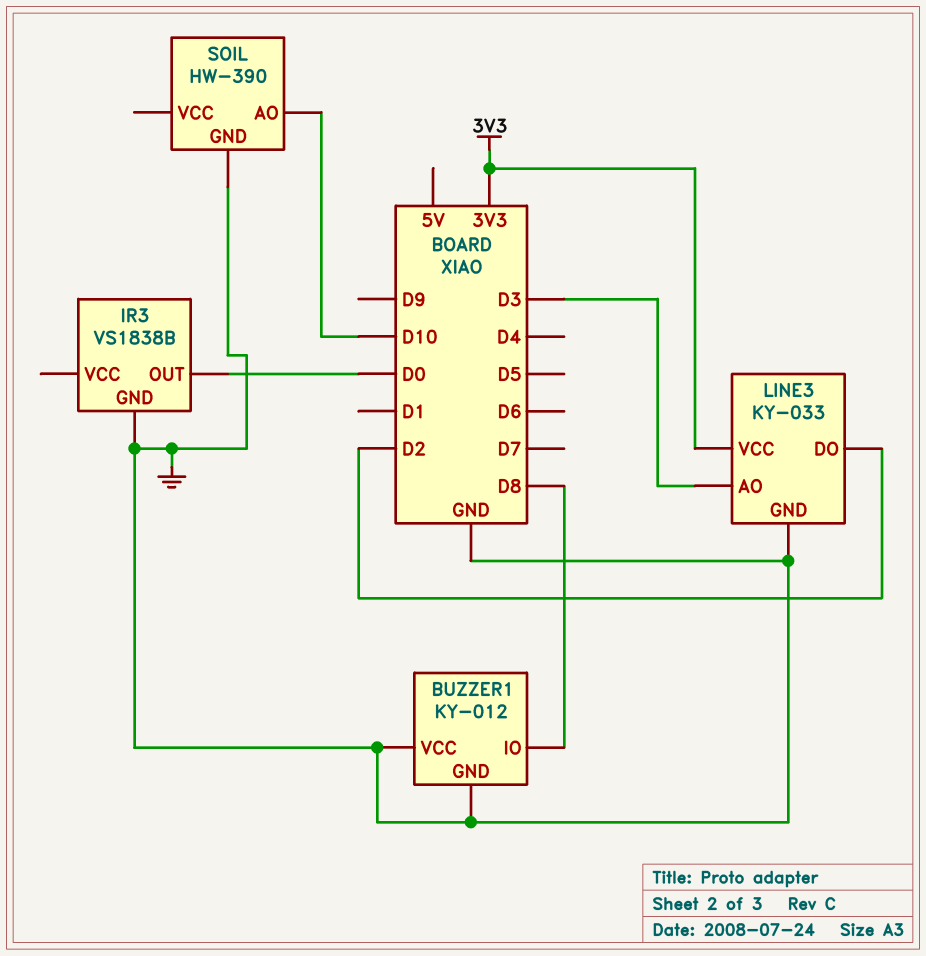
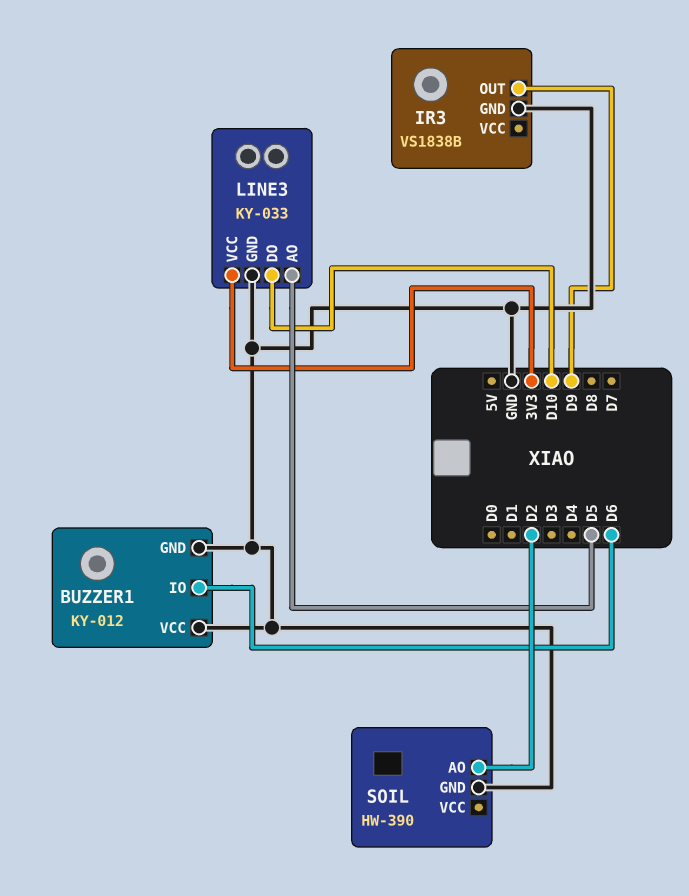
BUZZER1 pin IO: D8 -> D6
IR3 pin OUT: D0 -> D9
LINE3 pin AO: D3 -> D5
LINE3 pin DO: D2 -> D10
SOIL pin AO: D10 -> D2

